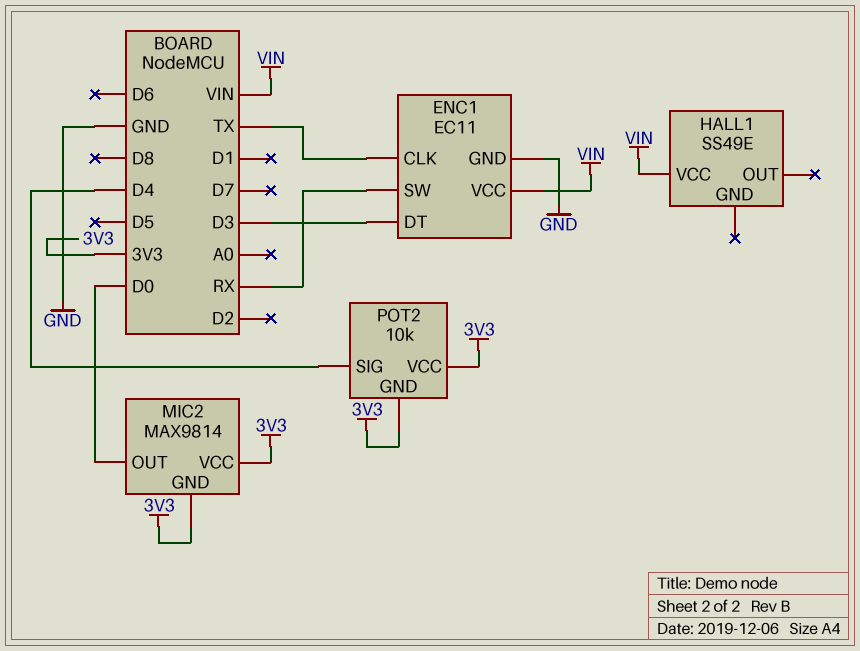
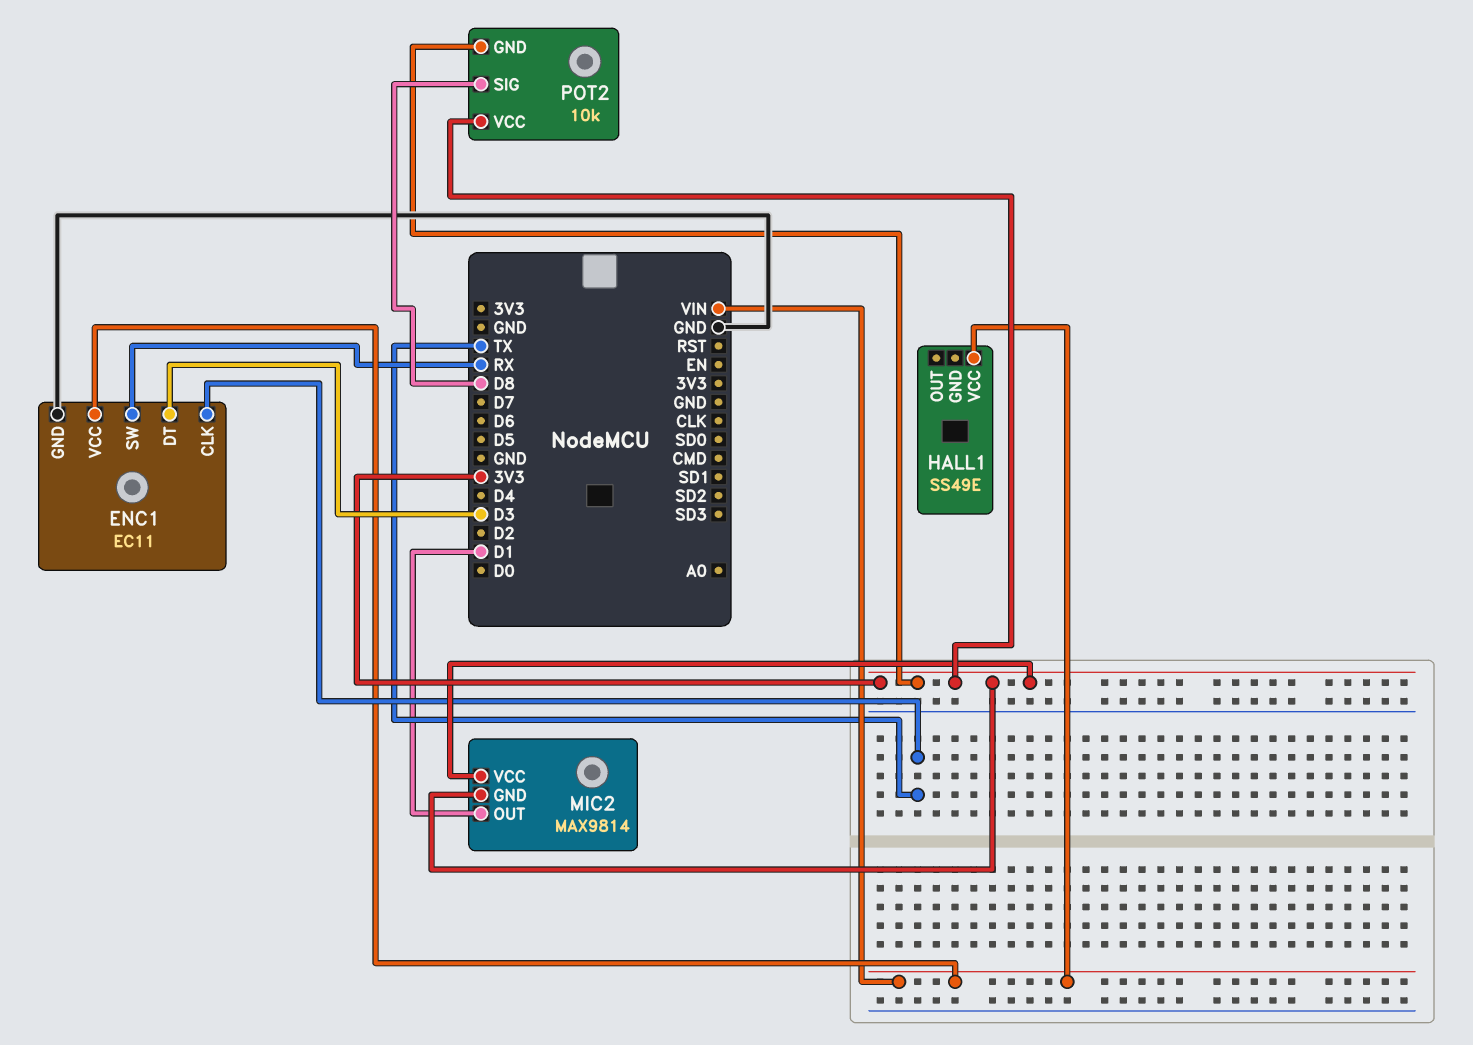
MIC2 pin OUT: D0 -> D1
POT2 pin SIG: D4 -> D8

